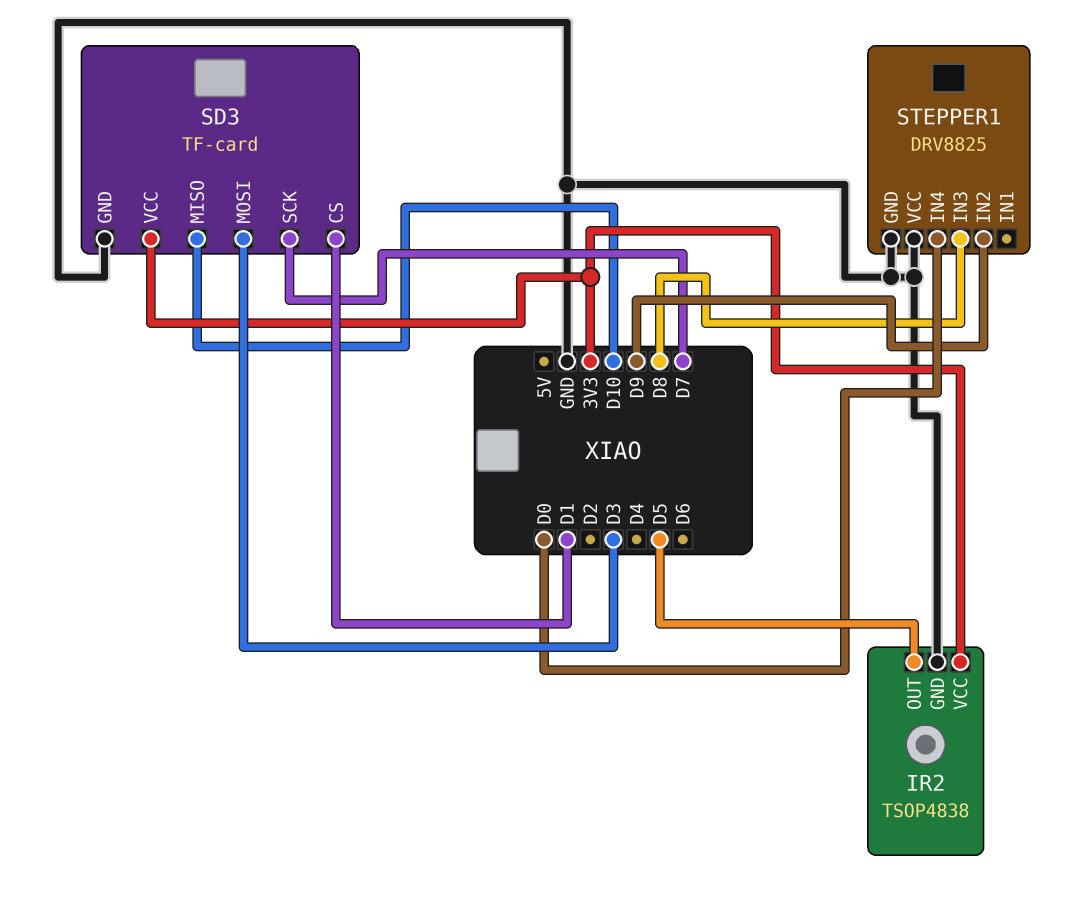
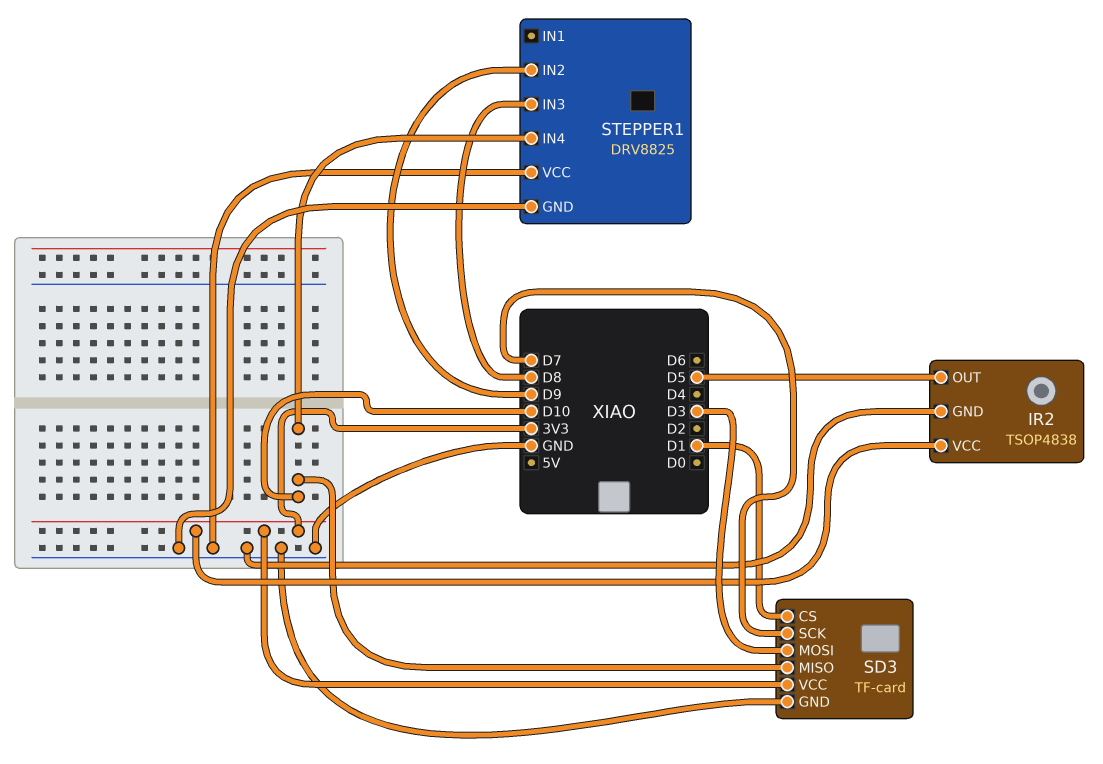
STEPPER1 pin IN4: D0 -> D10

